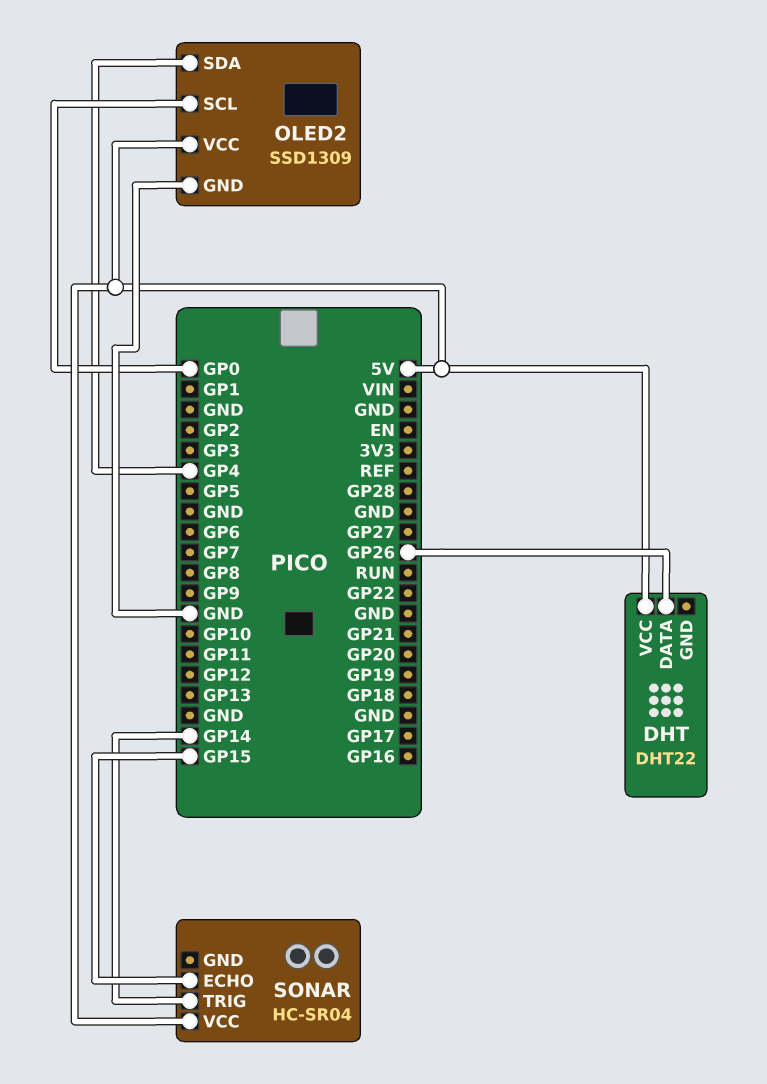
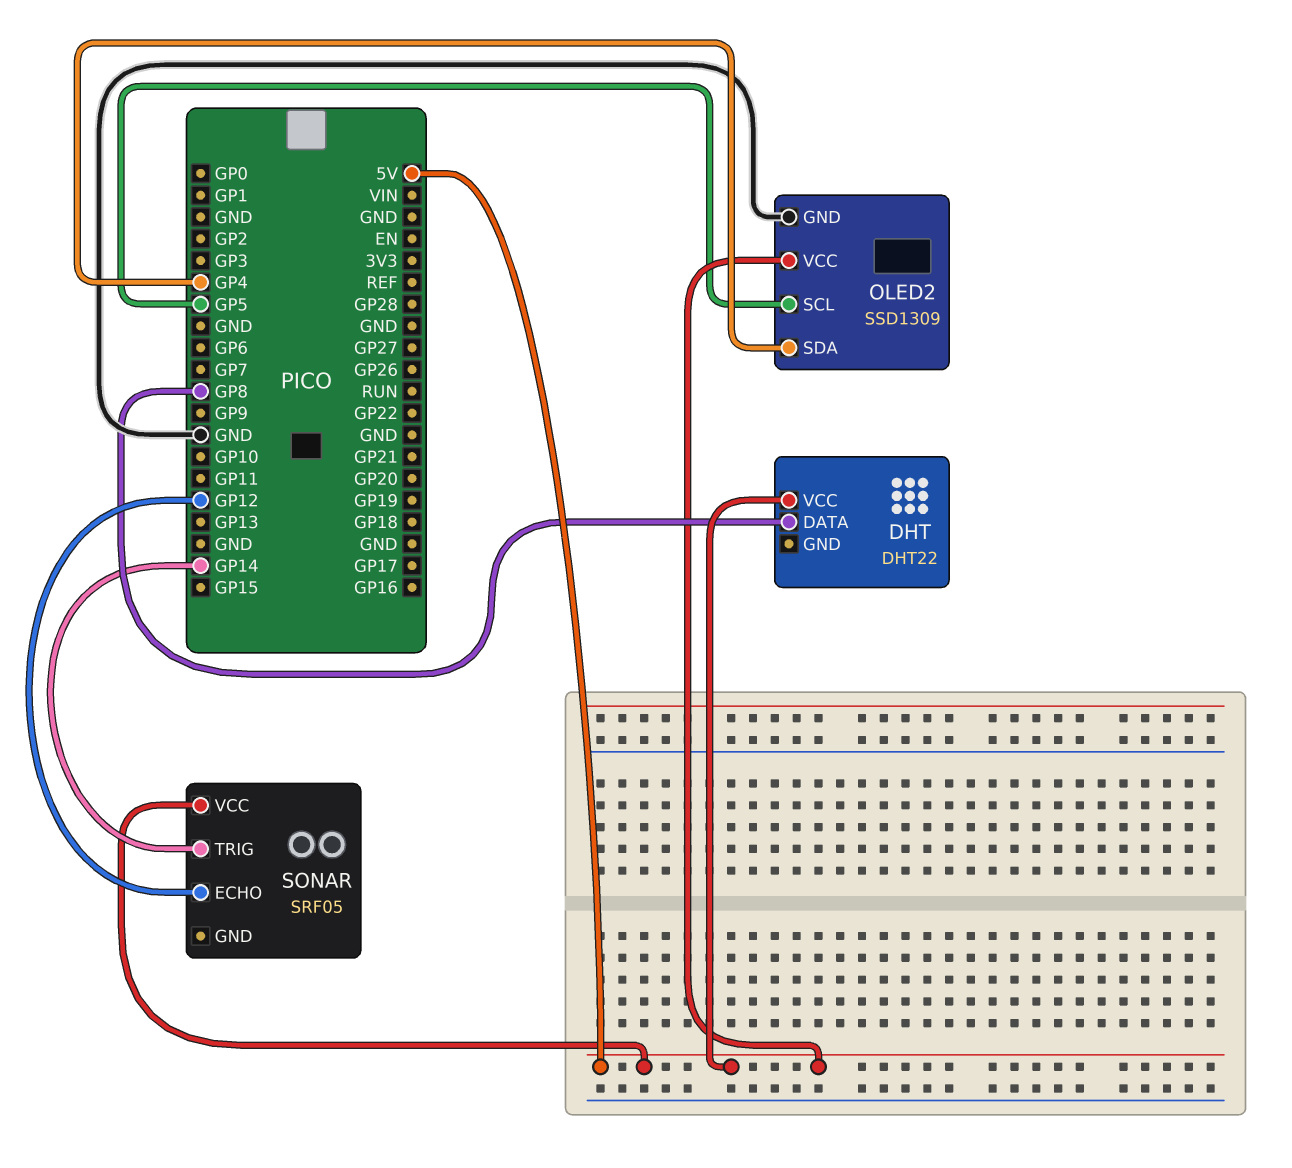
DHT pin DATA: GP26 -> GP8
OLED2 pin SCL: GP0 -> GP5
SONAR: HC-SR04 -> SRF05
SONAR pin ECHO: GP15 -> GP12

